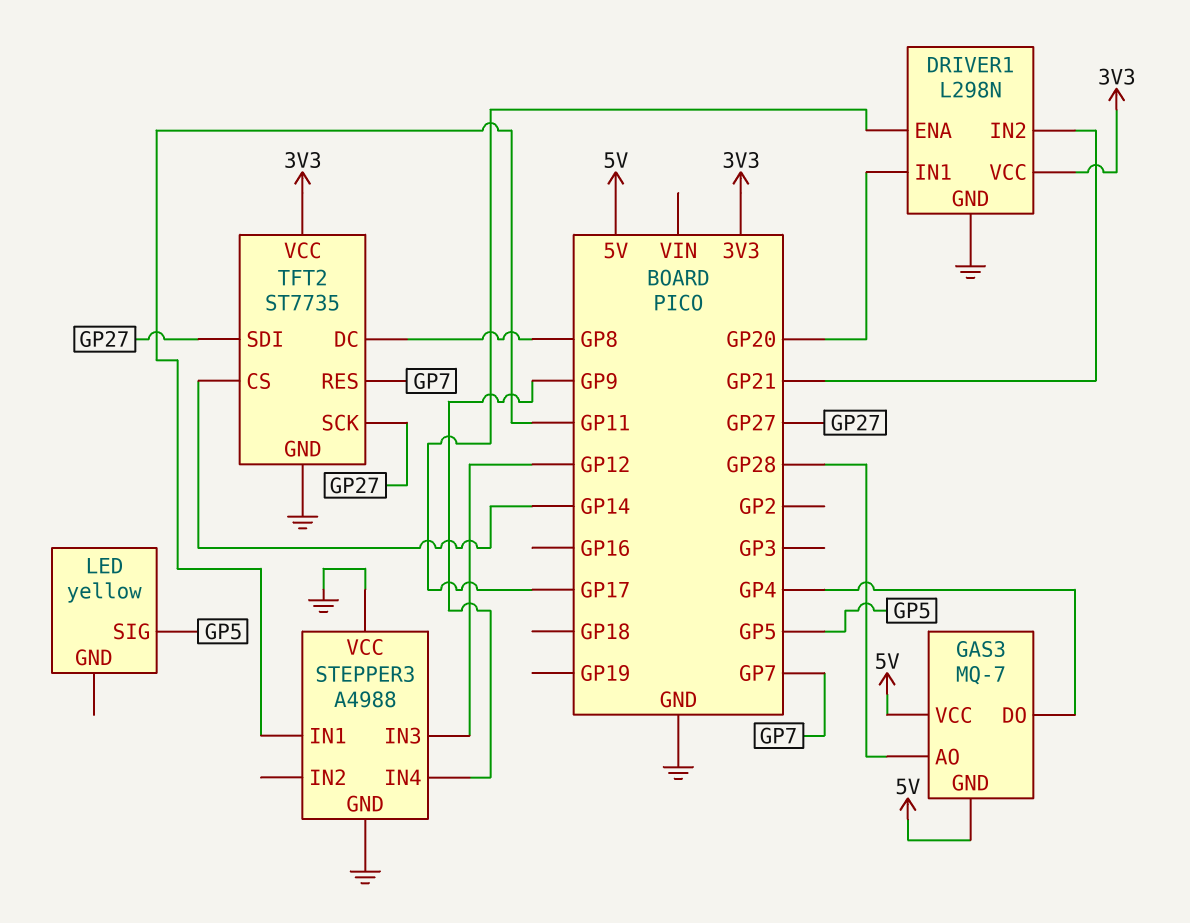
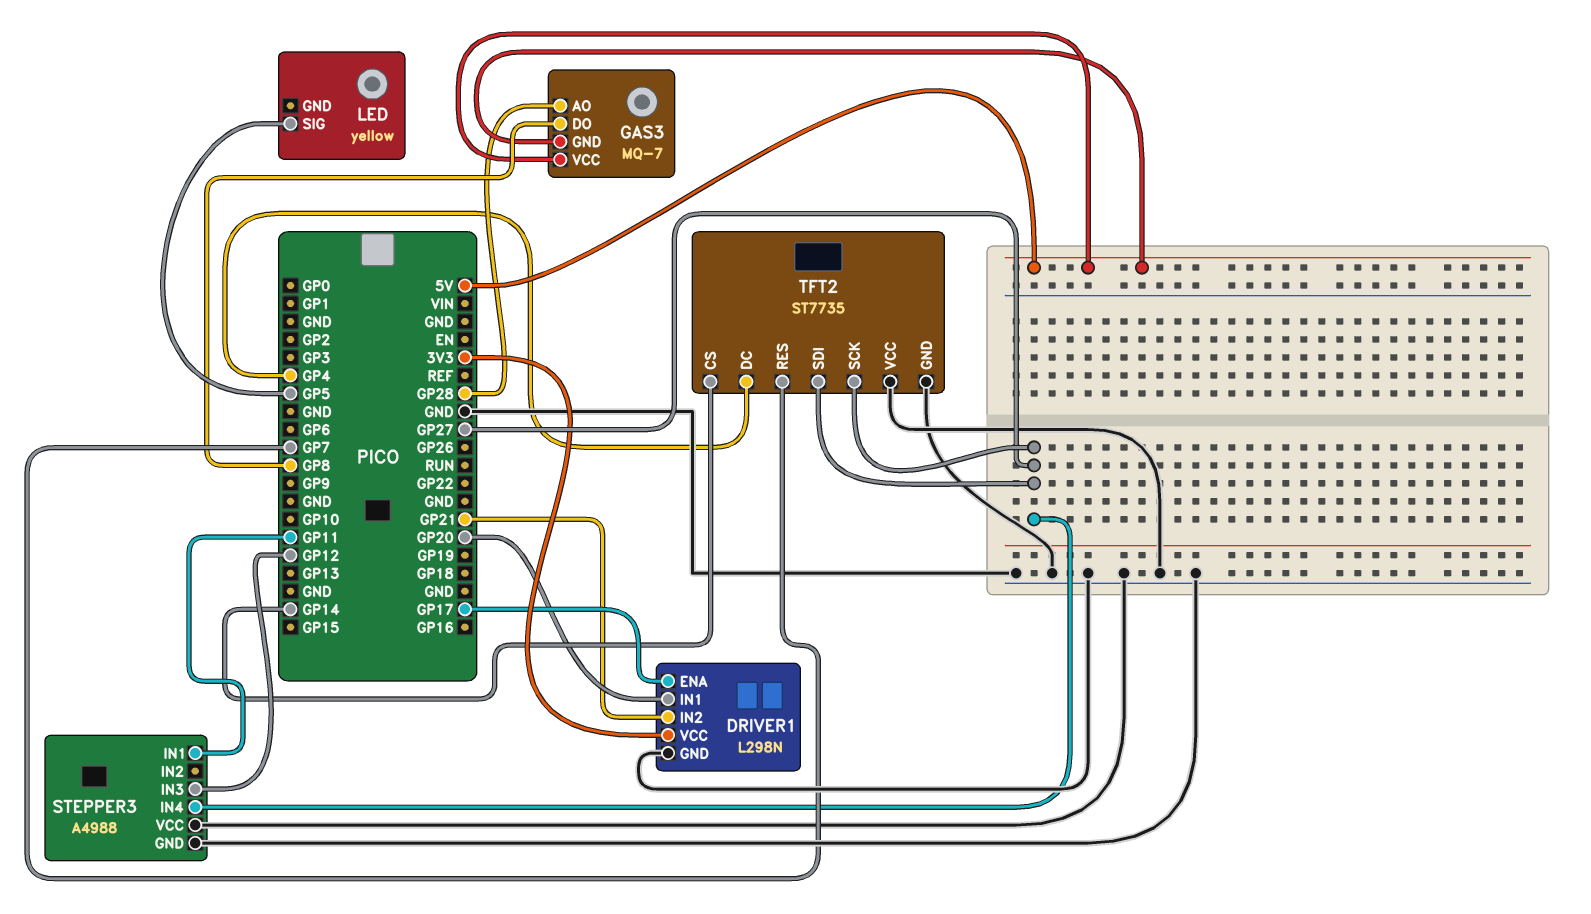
GAS3 pin DO: GP4 -> GP8
STEPPER3 pin IN4: GP9 -> GP27
TFT2 pin DC: GP8 -> GP4
TFT2 pin VCC: 3V3 -> GND

